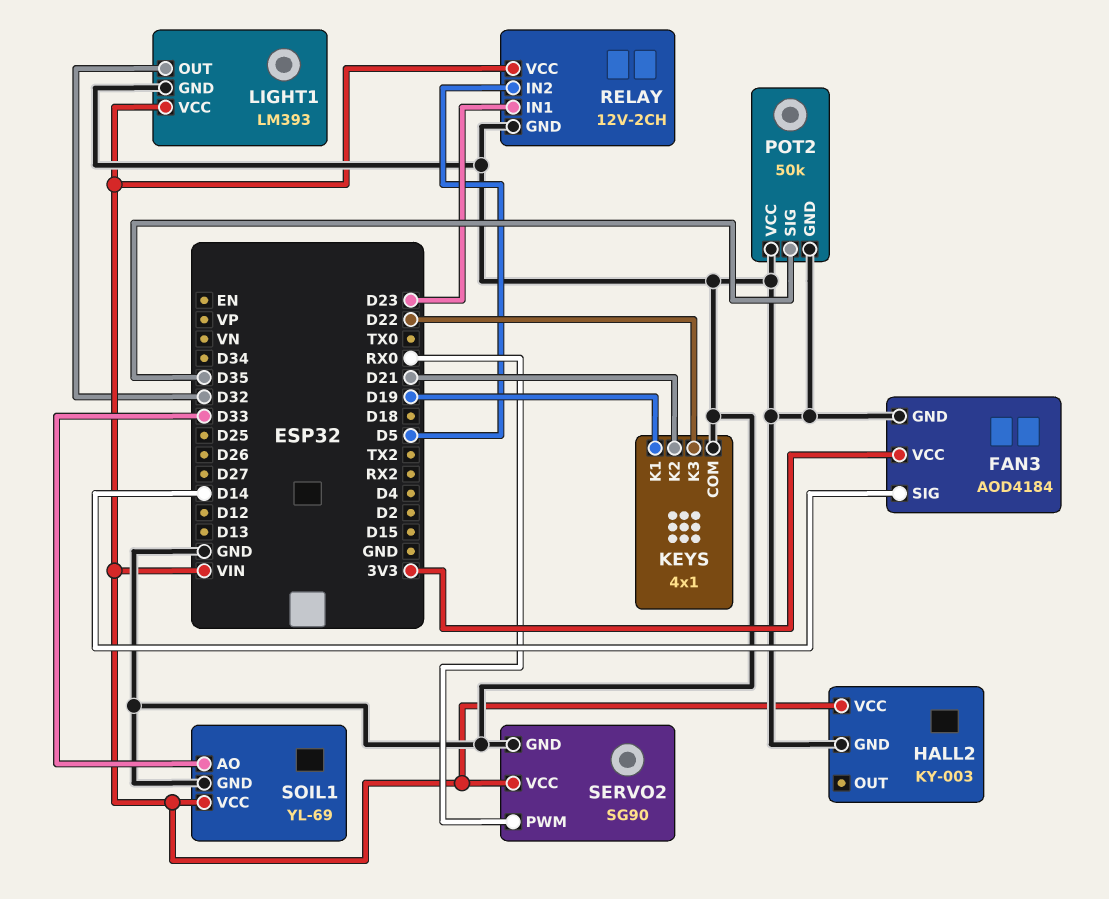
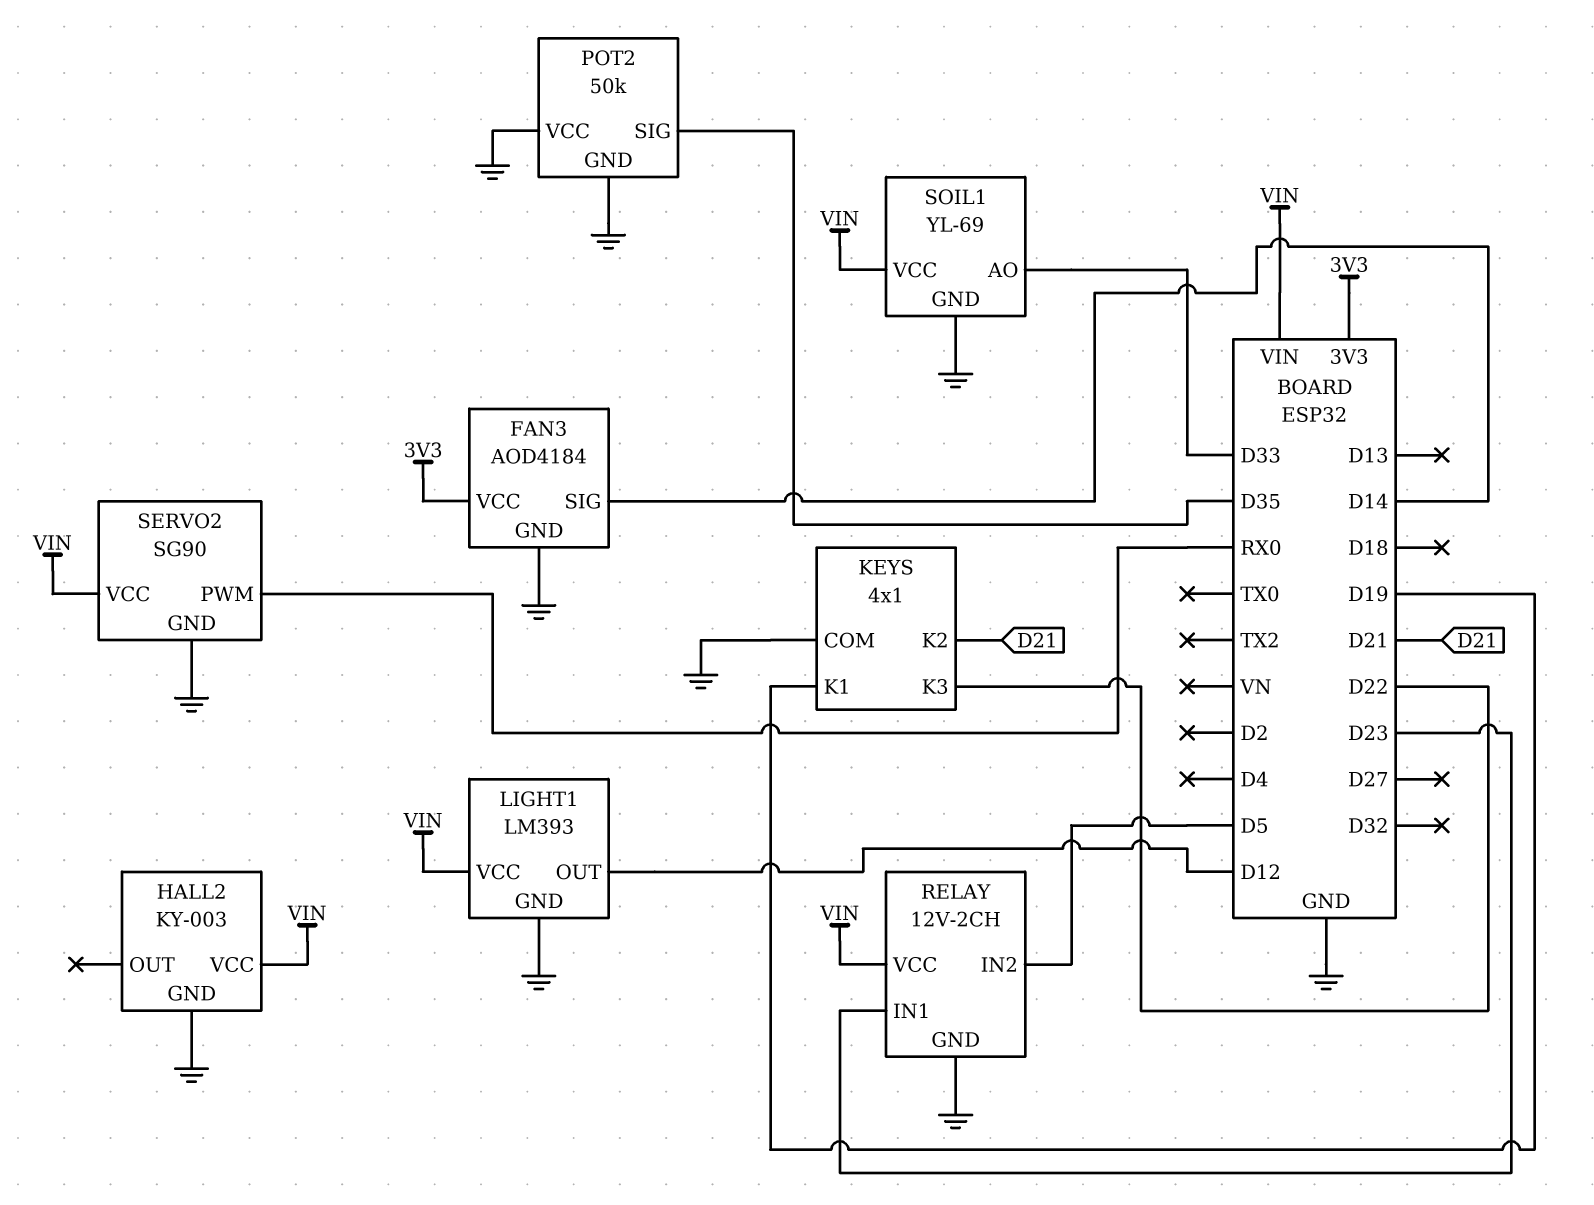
LIGHT1 pin OUT: D32 -> D12

